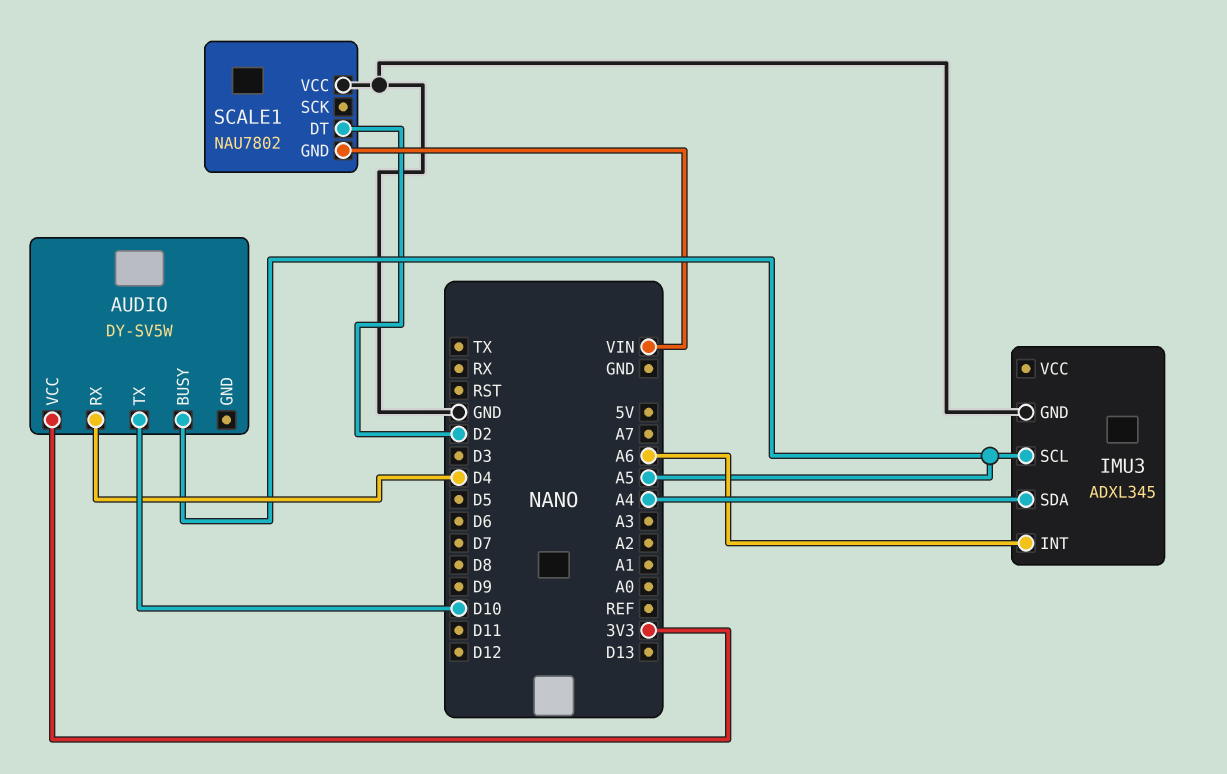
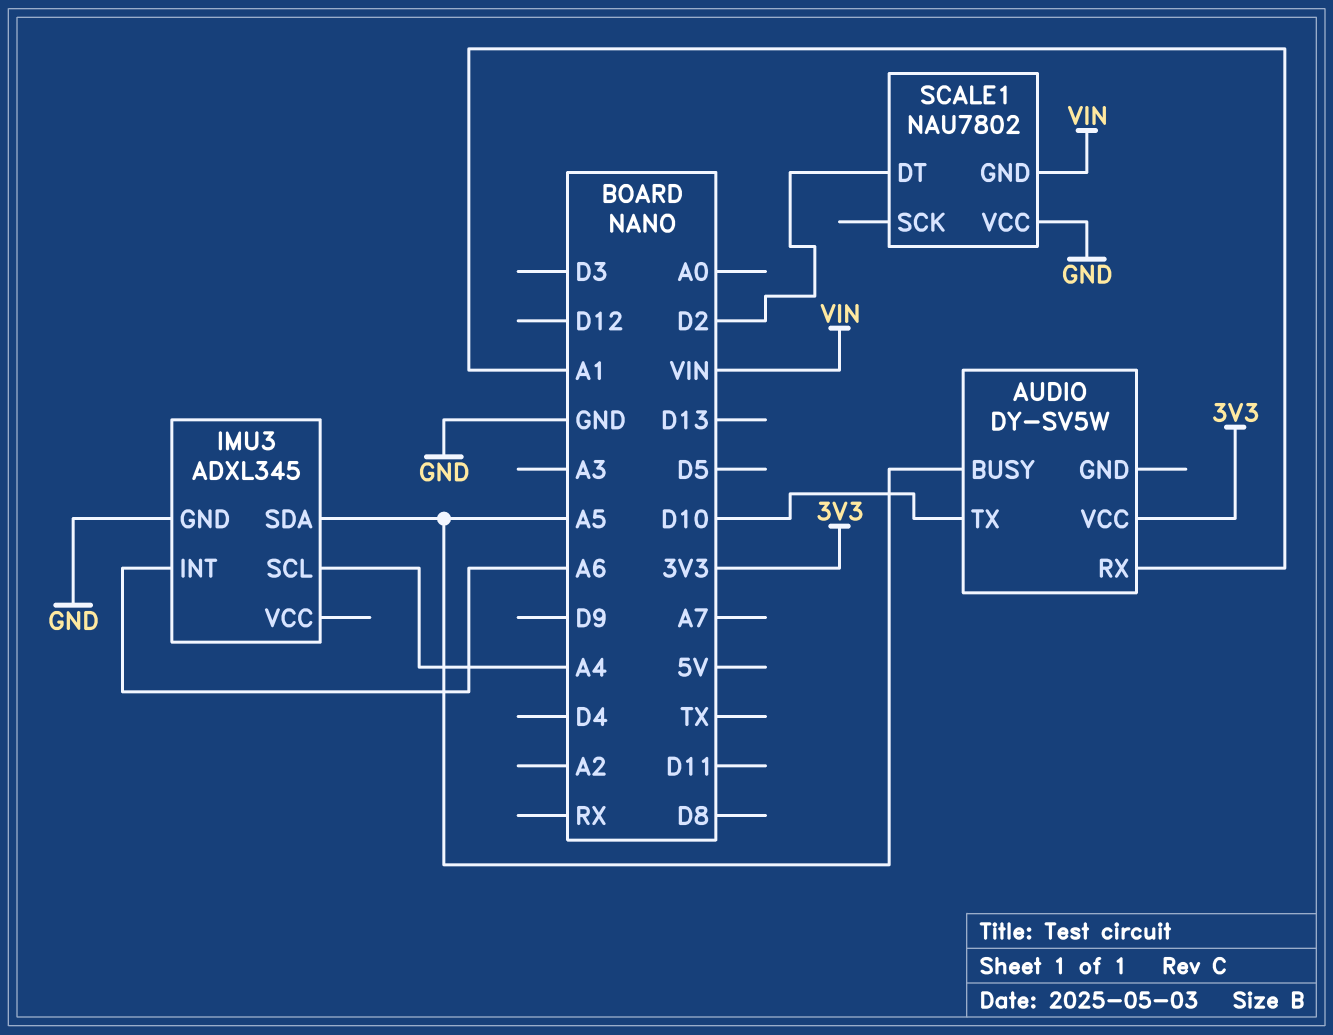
AUDIO pin RX: D4 -> A1
IMU3 pin SCL: A5 -> A4
IMU3 pin SDA: A4 -> A5

